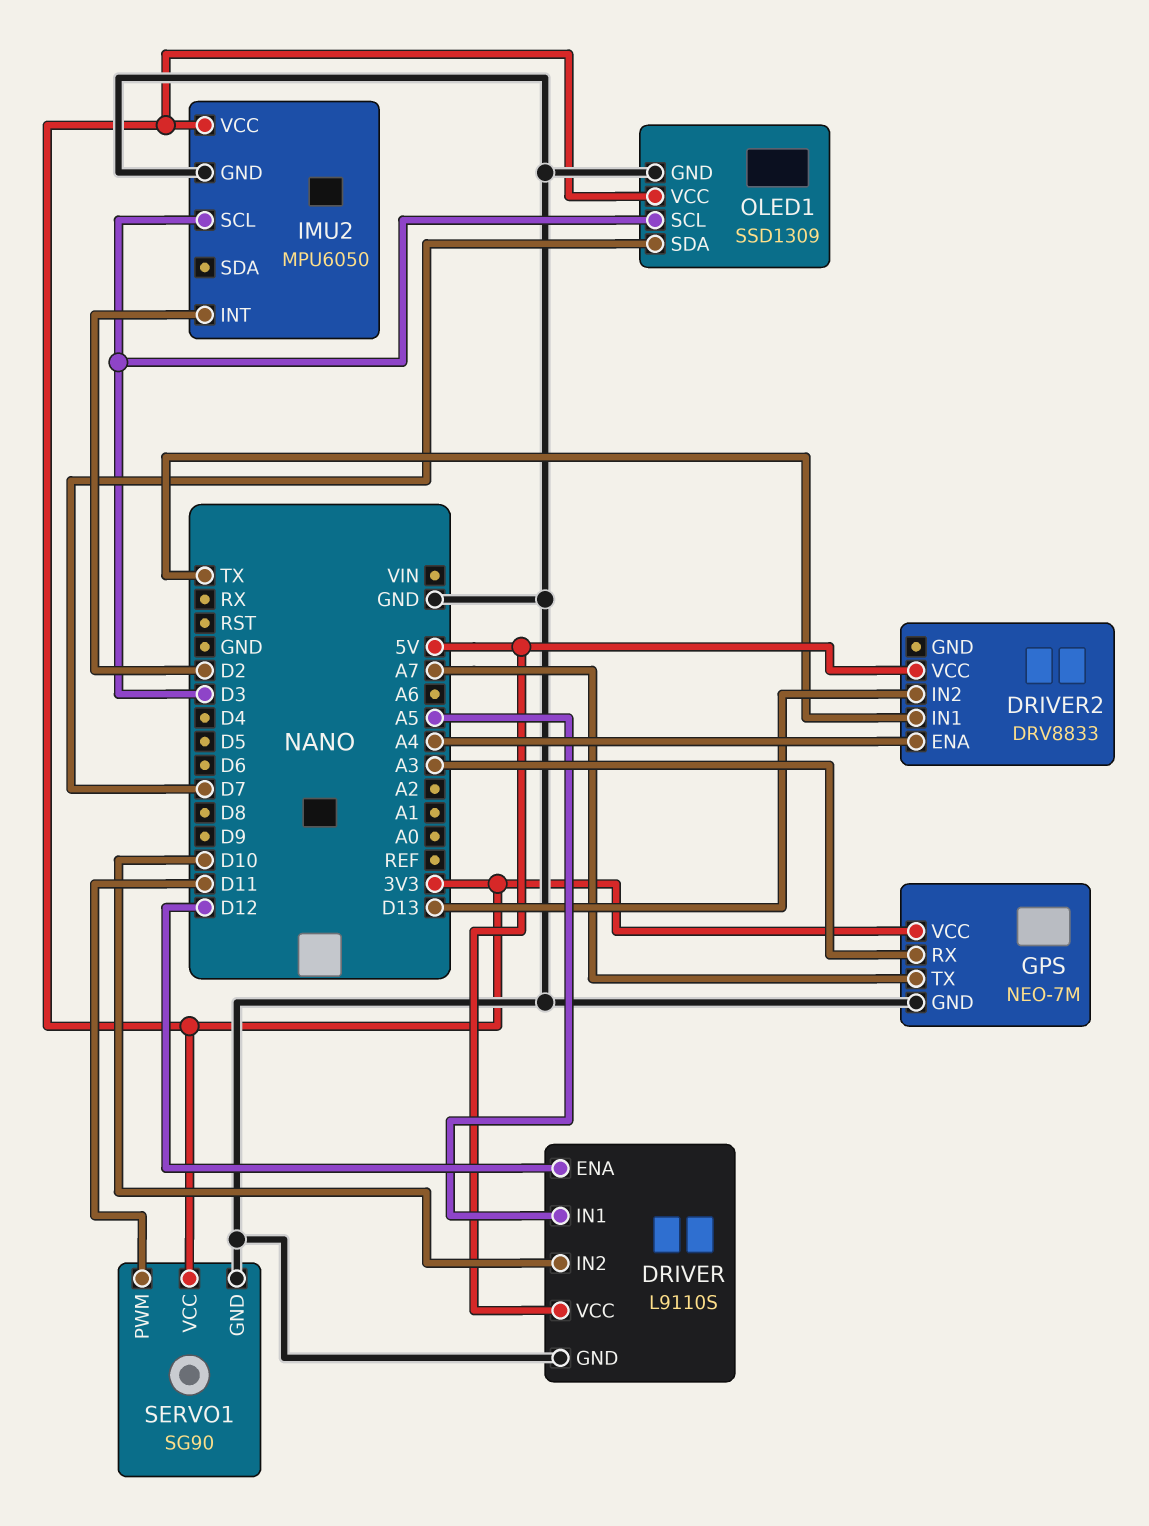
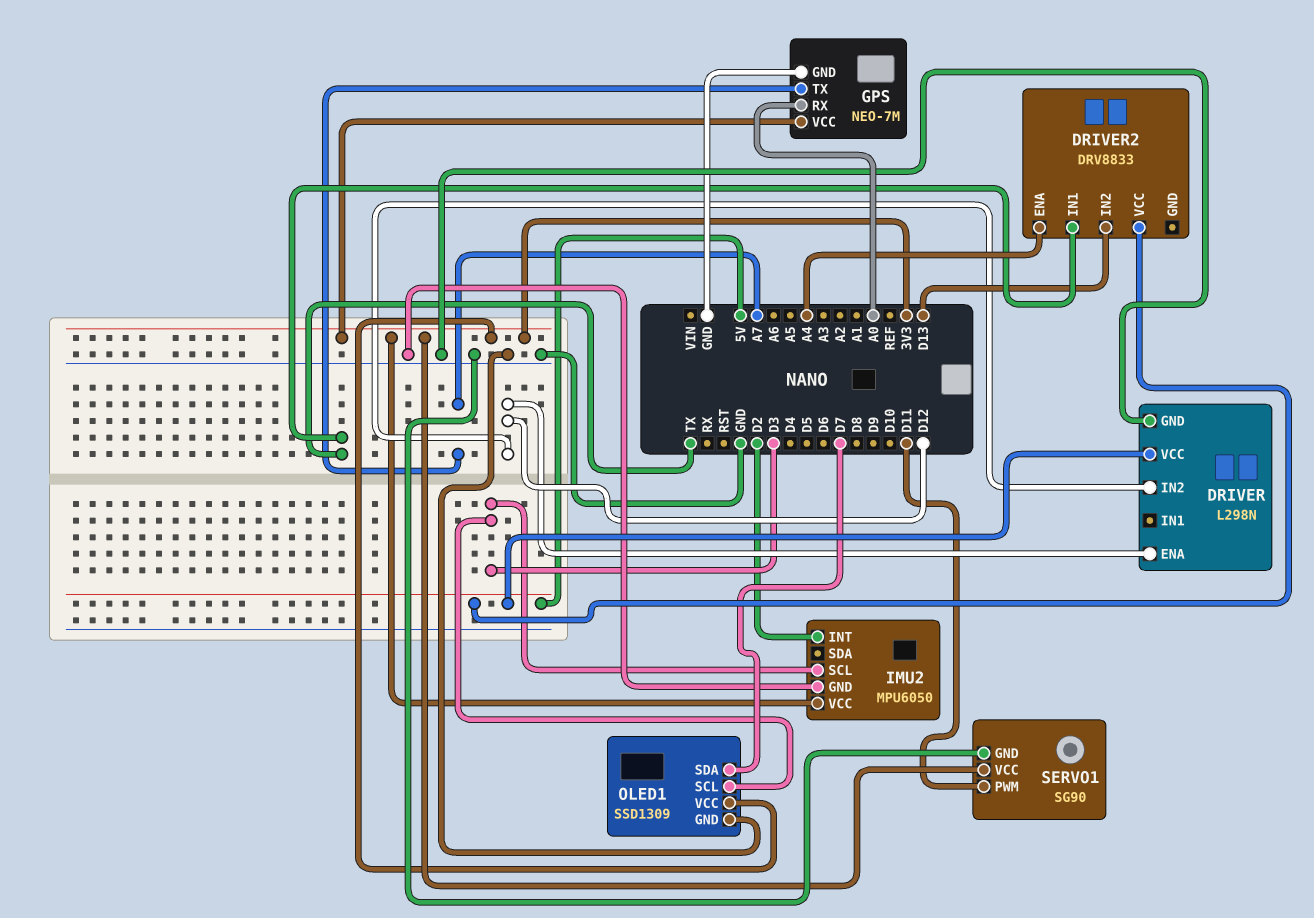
DRIVER: L9110S -> L298N
DRIVER pin IN1: A5 -> none
DRIVER pin IN2: D10 -> D12
GPS pin RX: A3 -> A0

